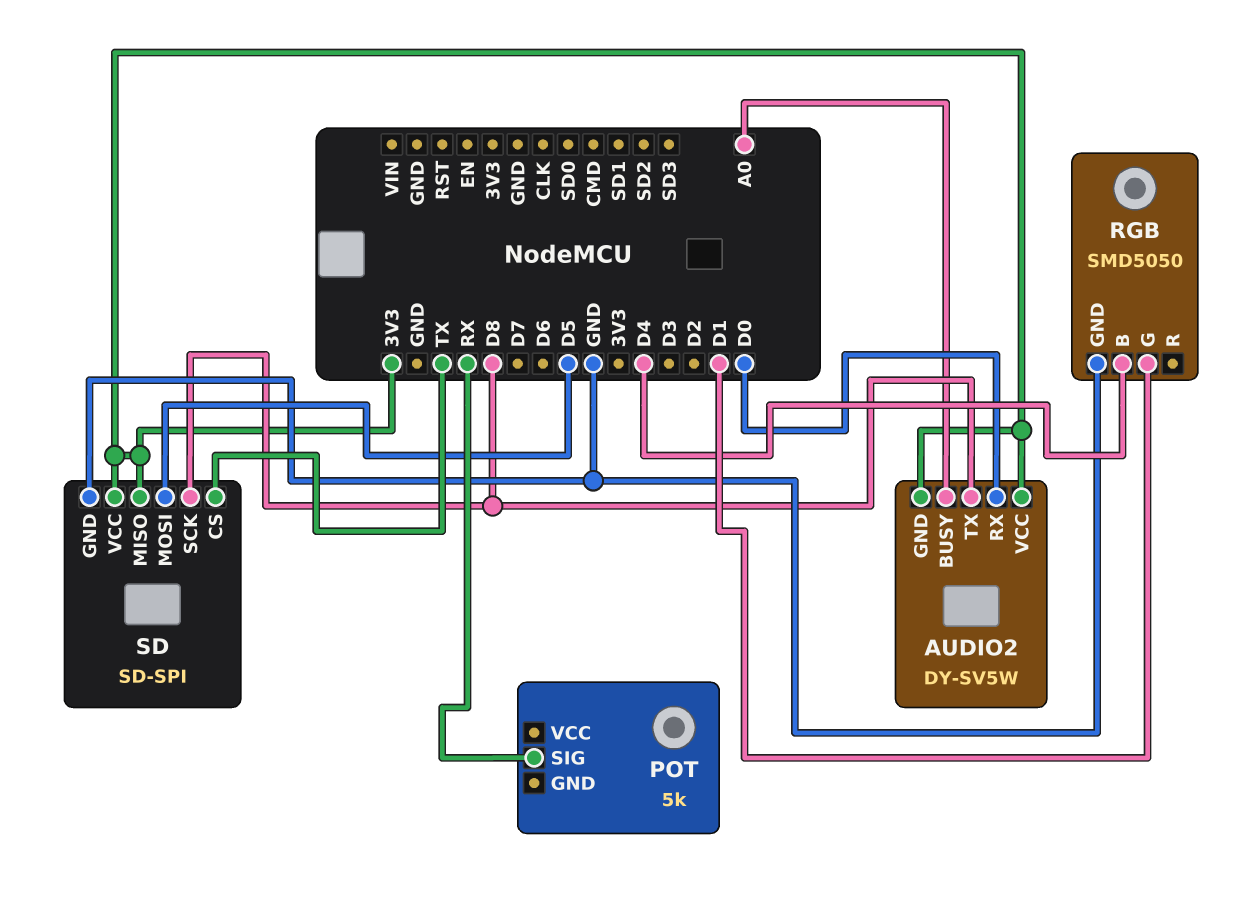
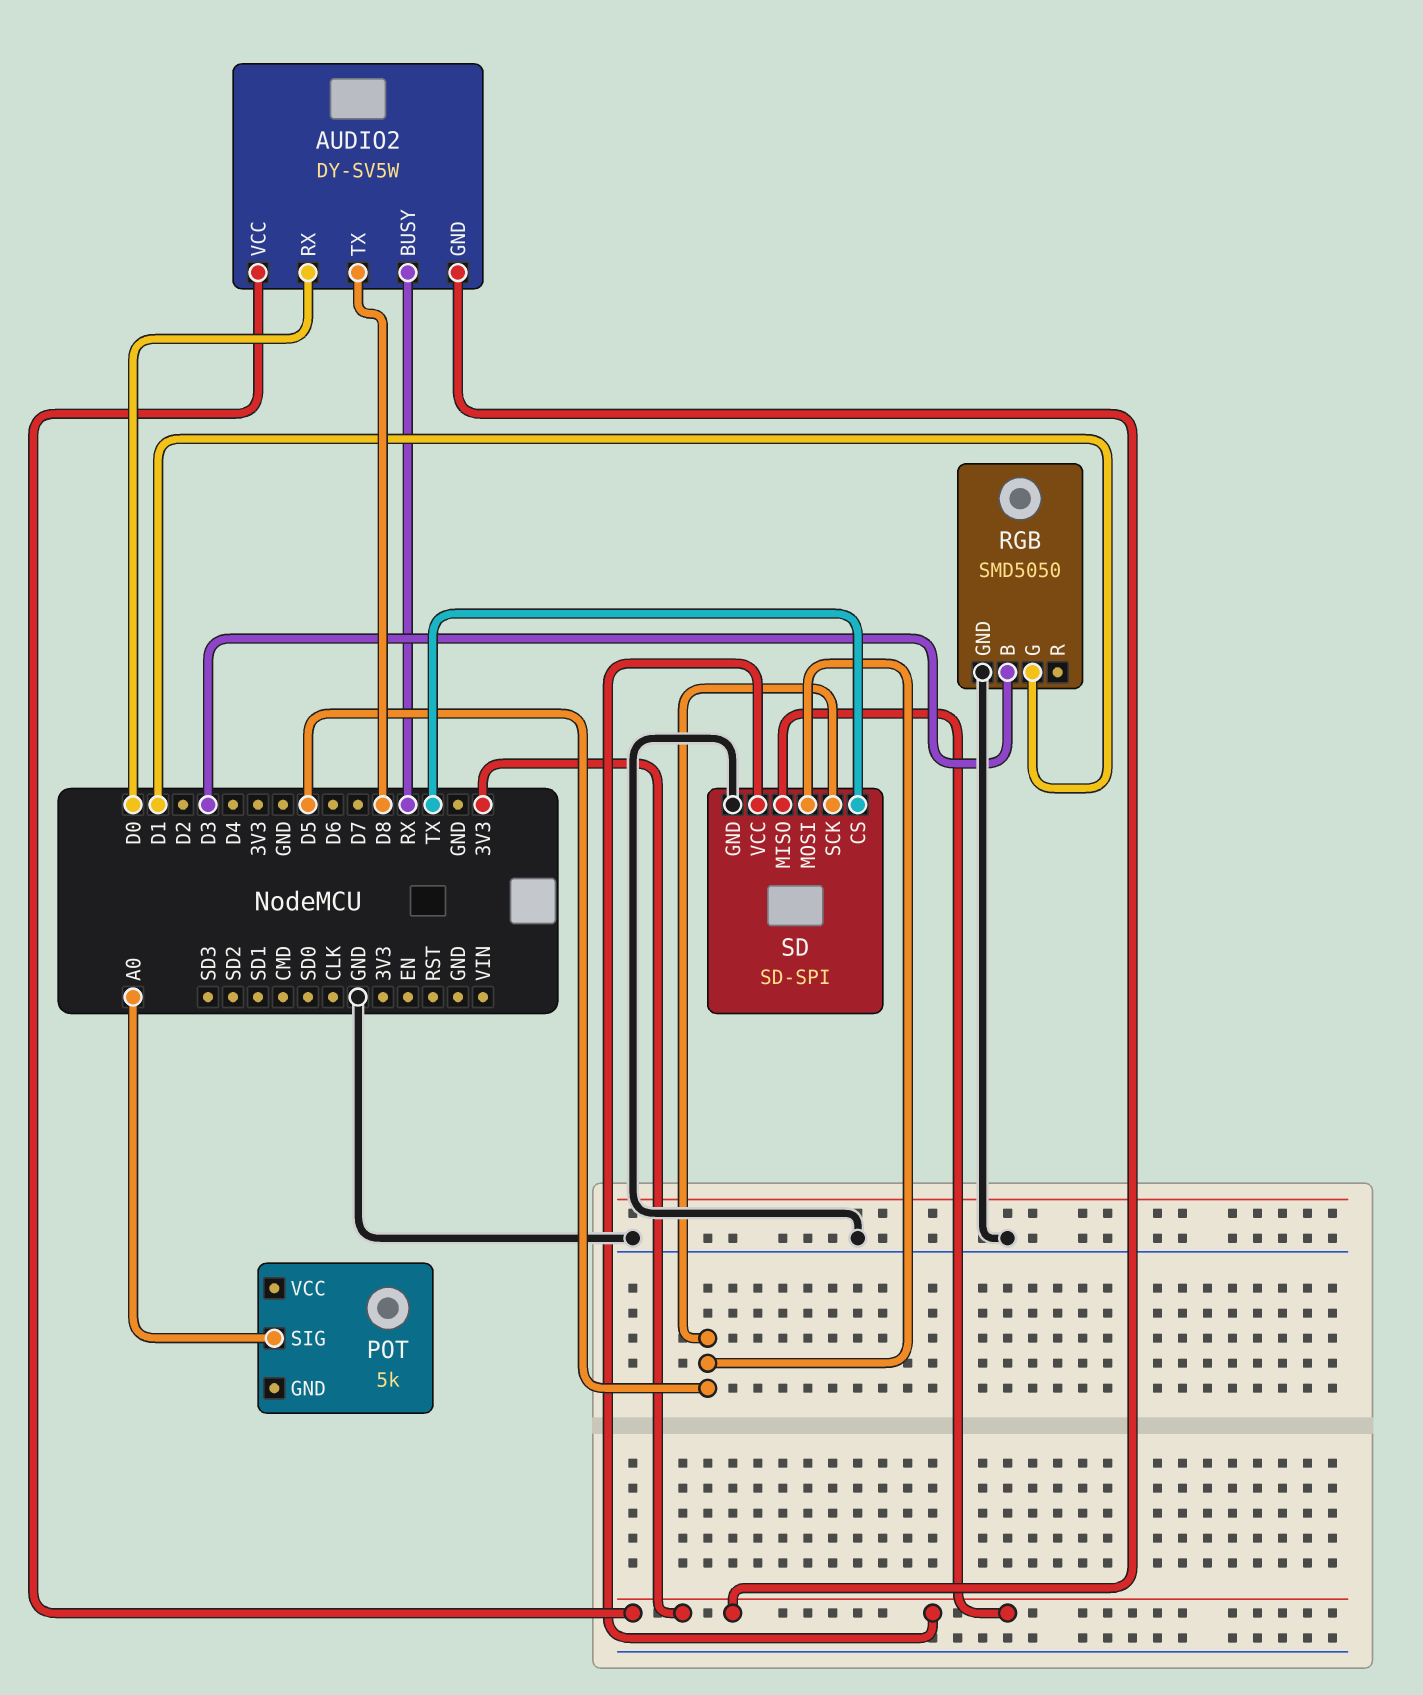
AUDIO2 pin BUSY: A0 -> RX
POT pin SIG: RX -> A0
RGB pin B: D4 -> D3
SD pin SCK: D8 -> D5

